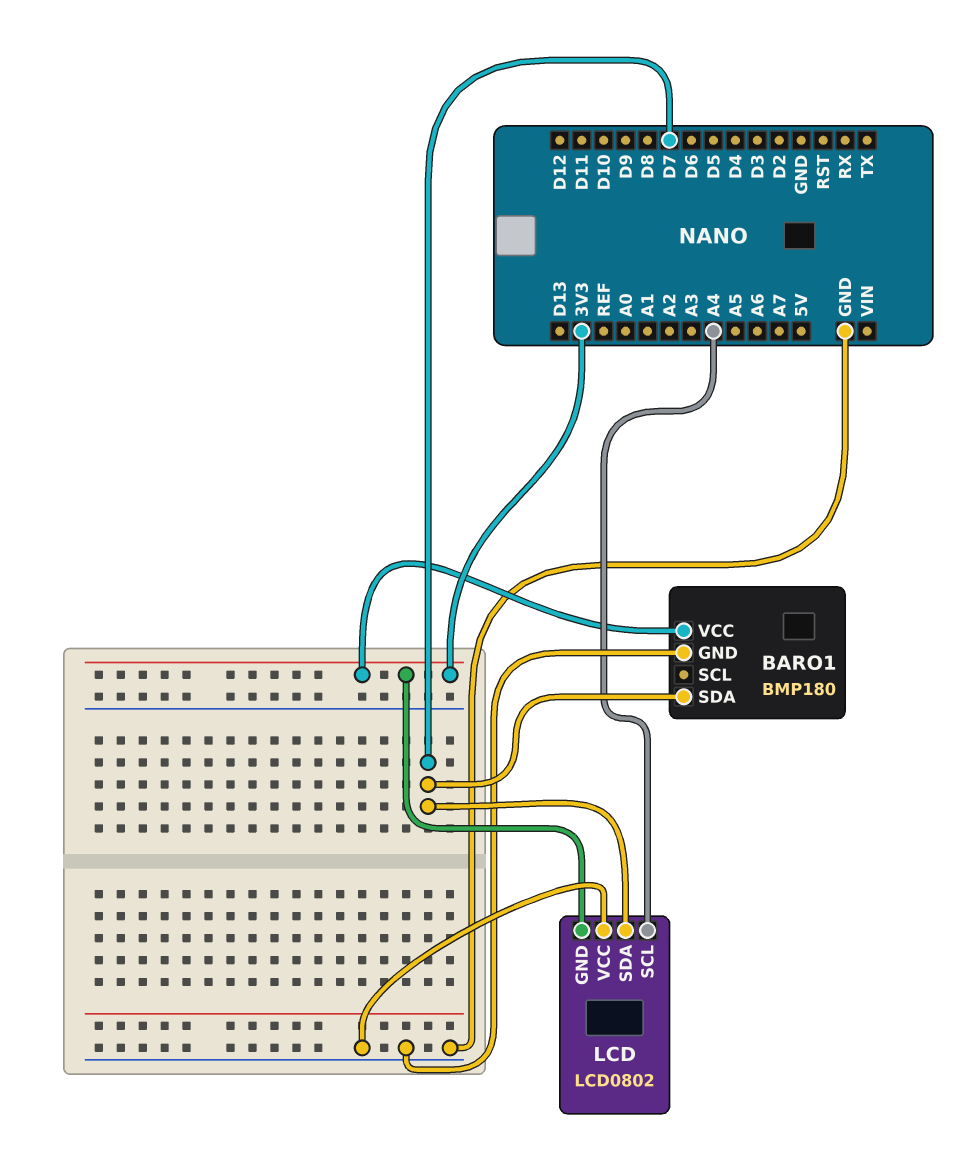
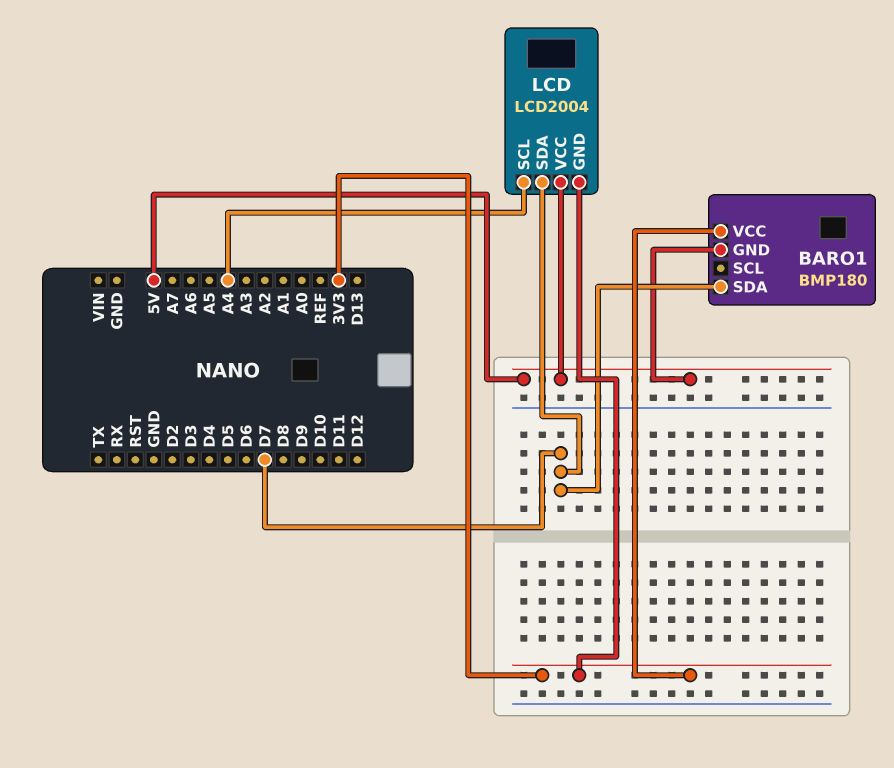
BARO1 pin GND: GND -> 5V
LCD: LCD0802 -> LCD2004
LCD pin VCC: GND -> 5V

